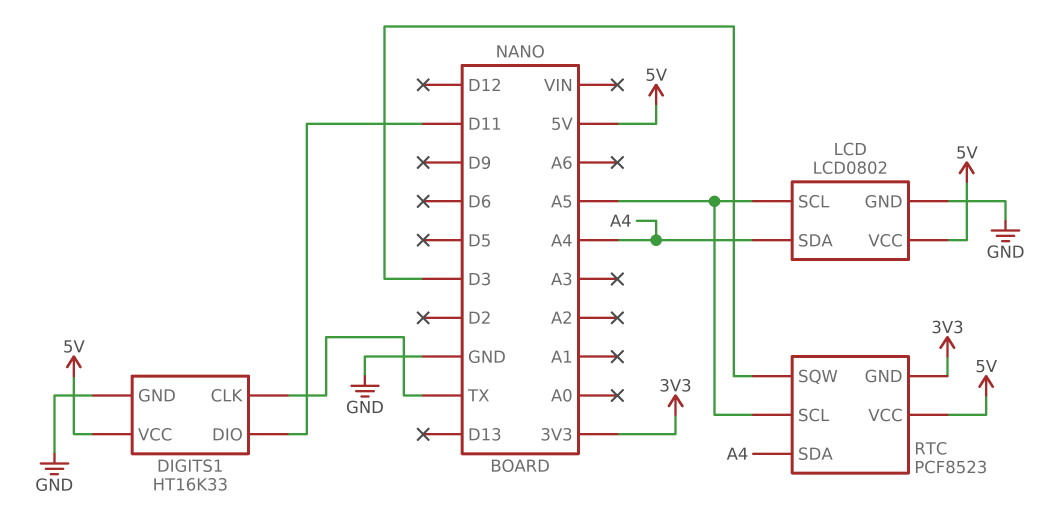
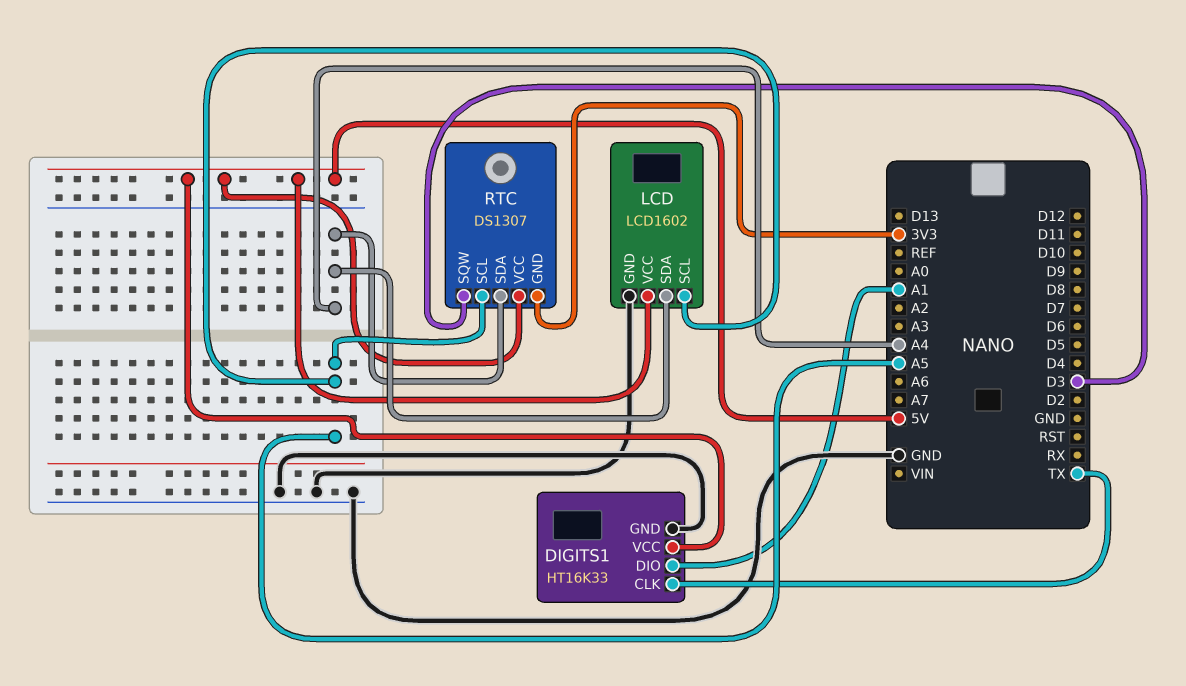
DIGITS1 pin DIO: D11 -> A1
LCD: LCD0802 -> LCD1602
RTC: PCF8523 -> DS1307

